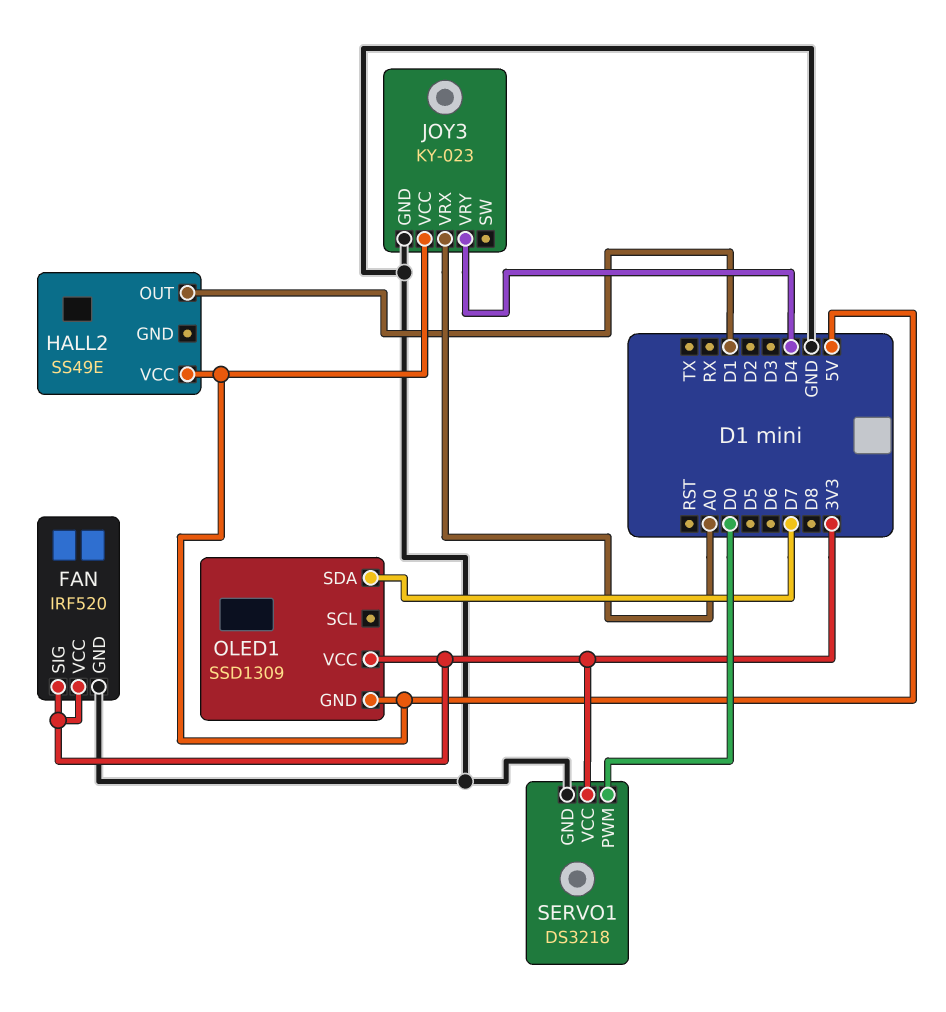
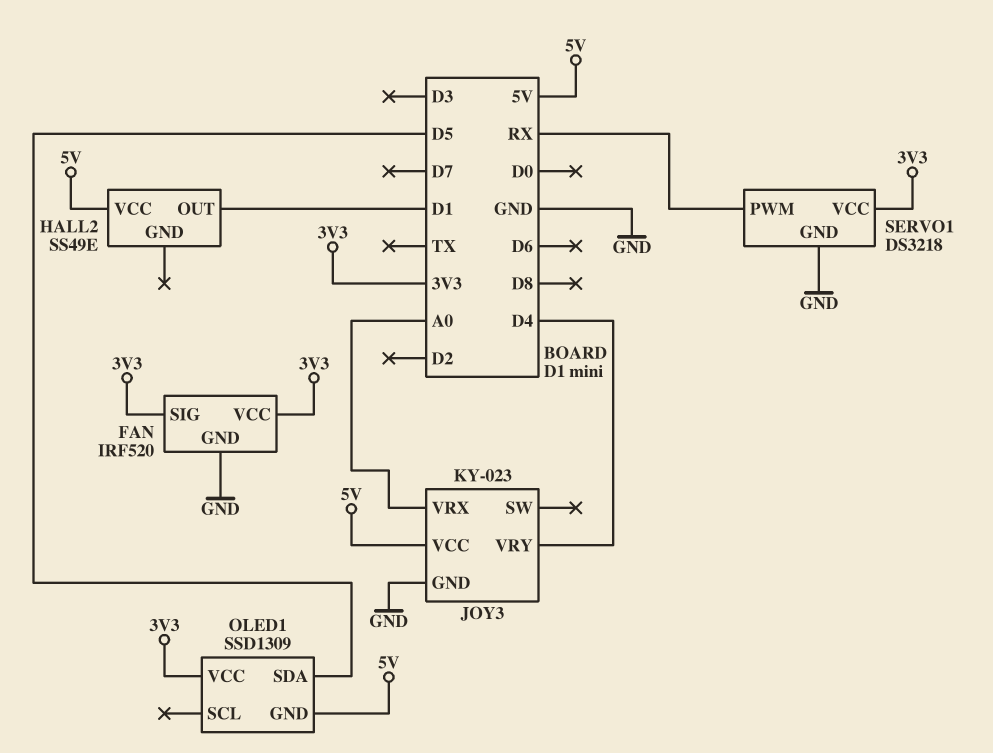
OLED1 pin SDA: D7 -> D5
SERVO1 pin PWM: D0 -> RX

